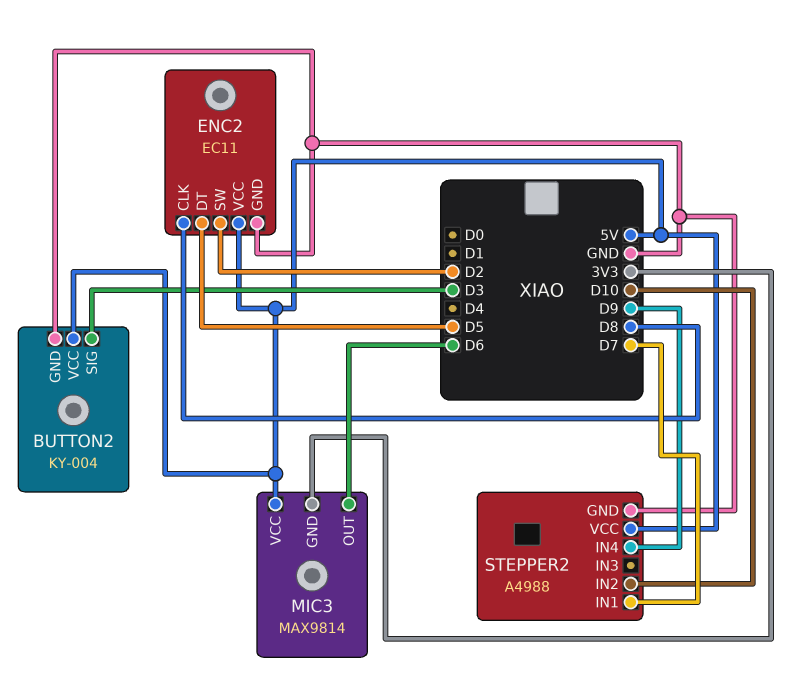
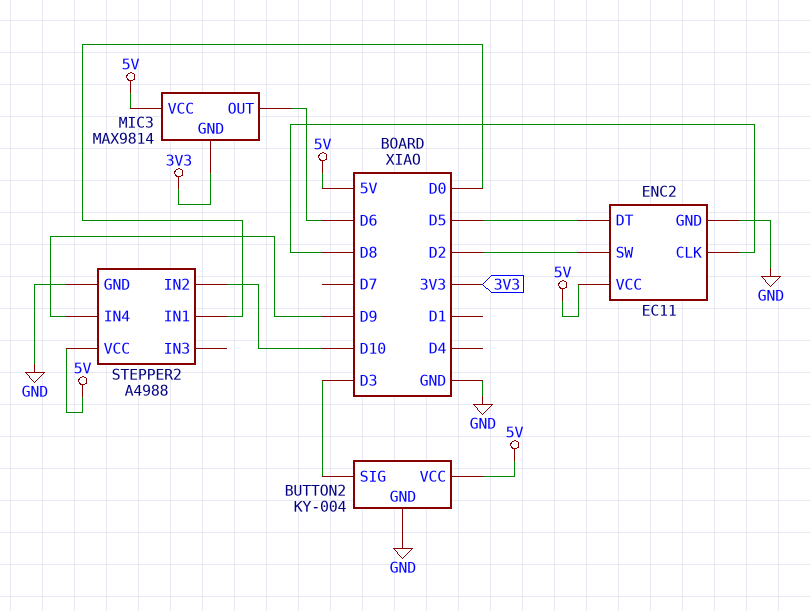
STEPPER2 pin IN1: D7 -> D0

